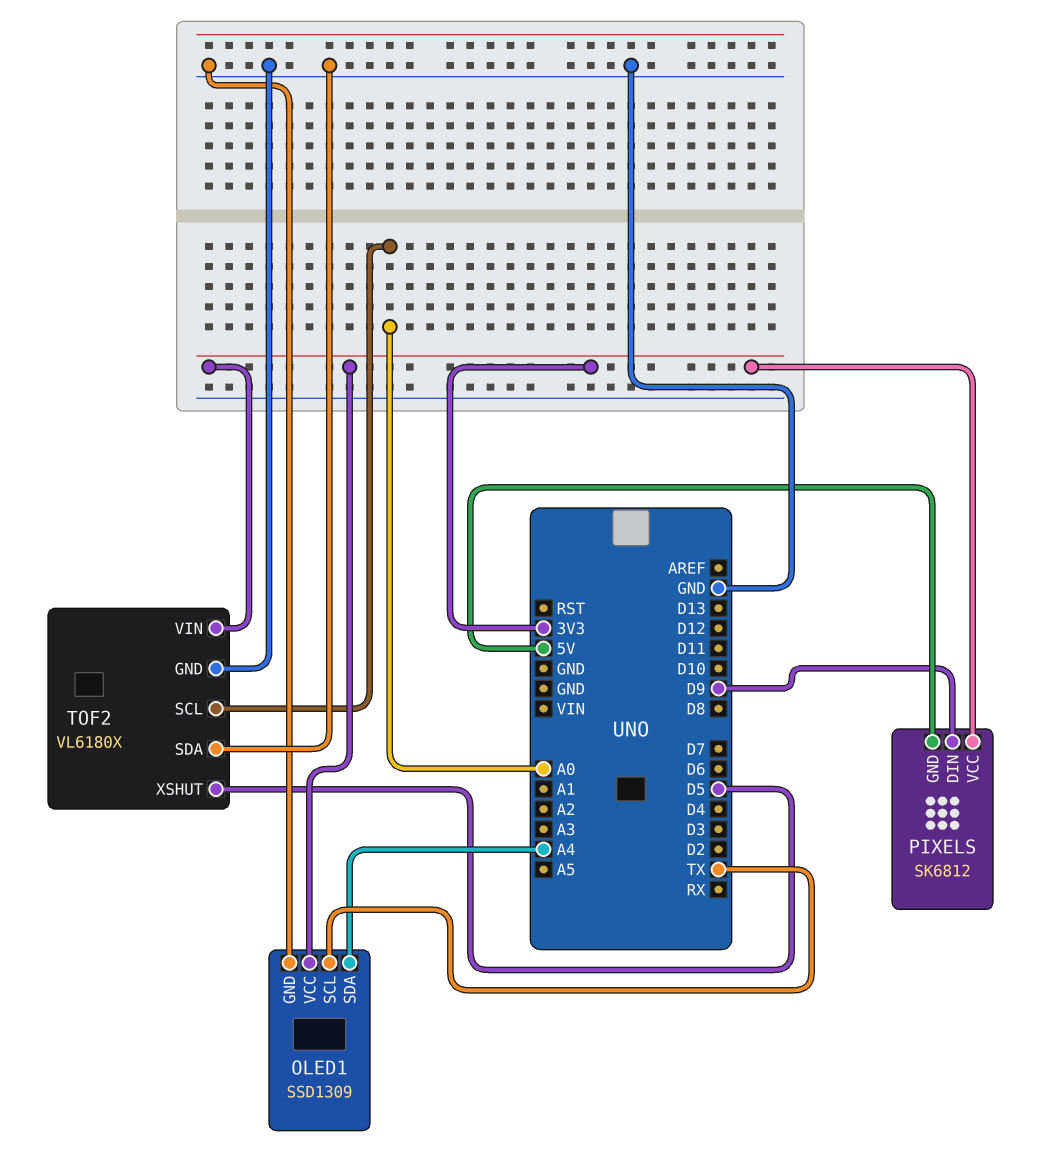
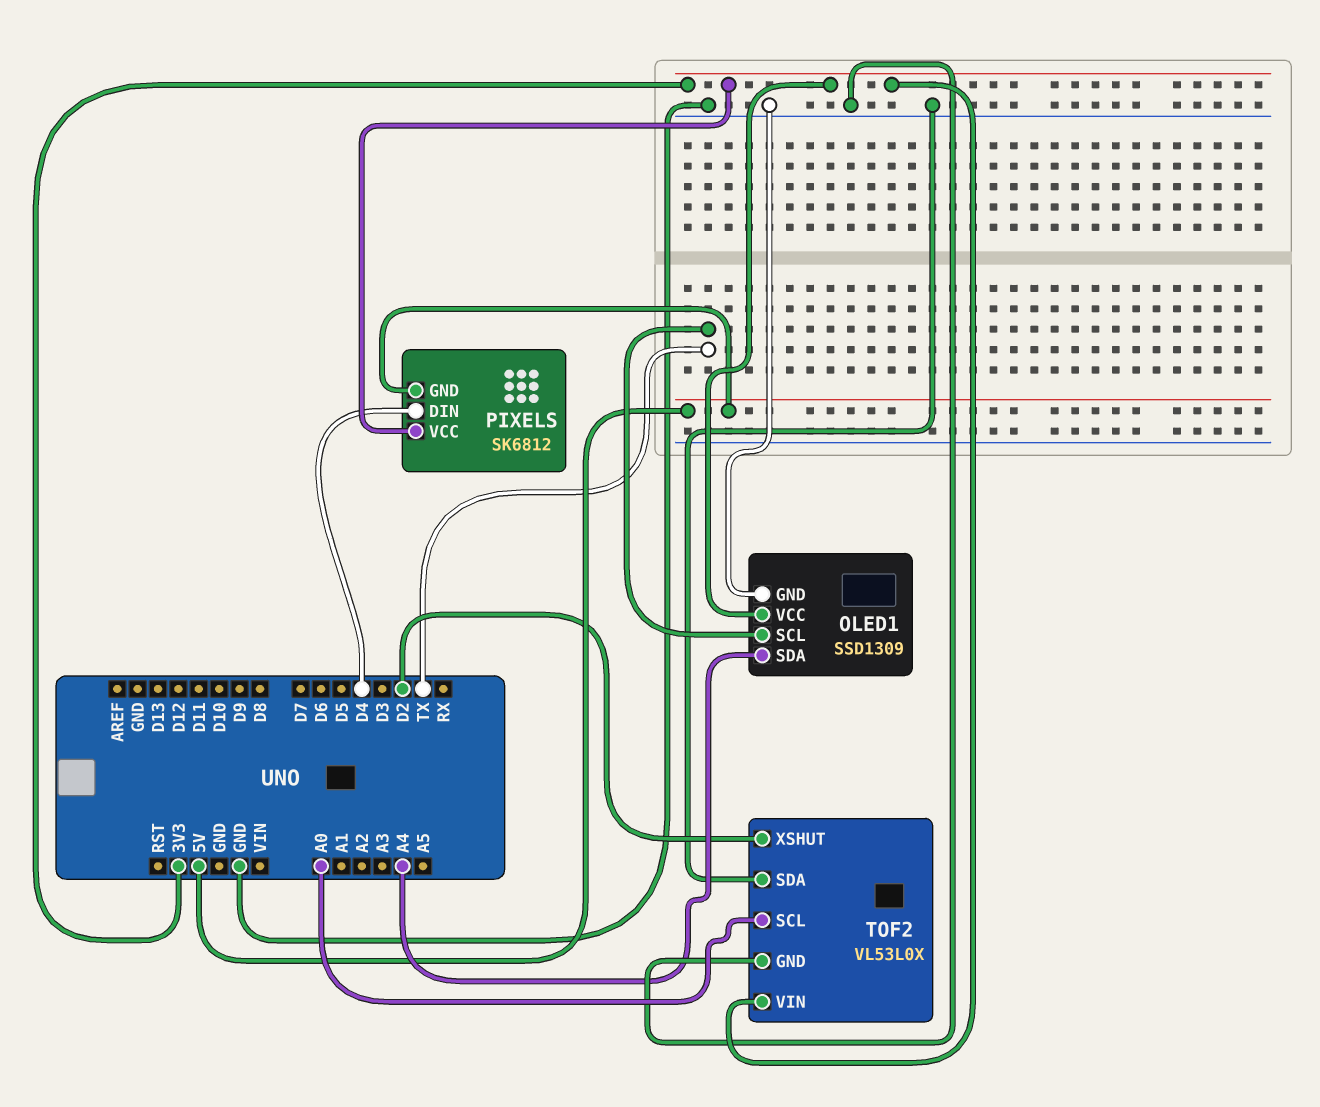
PIXELS pin DIN: D9 -> D4
TOF2: VL6180X -> VL53L0X
TOF2 pin XSHUT: D5 -> D2

